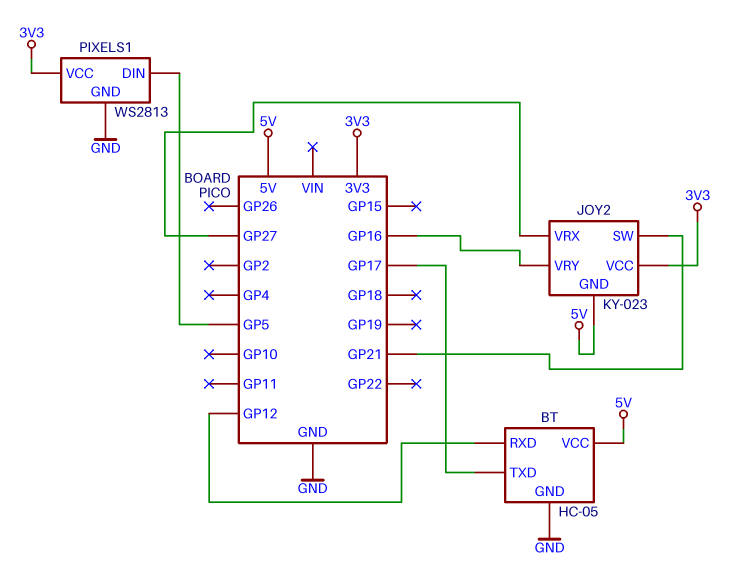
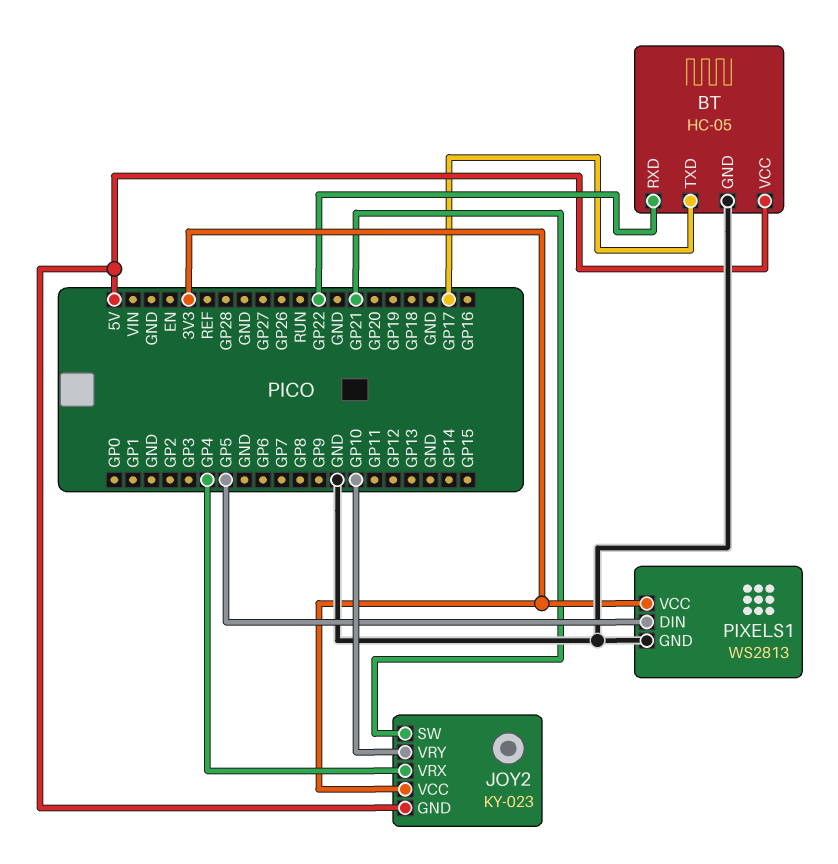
BT pin RXD: GP12 -> GP22
JOY2 pin VRX: GP27 -> GP4
JOY2 pin VRY: GP16 -> GP10

